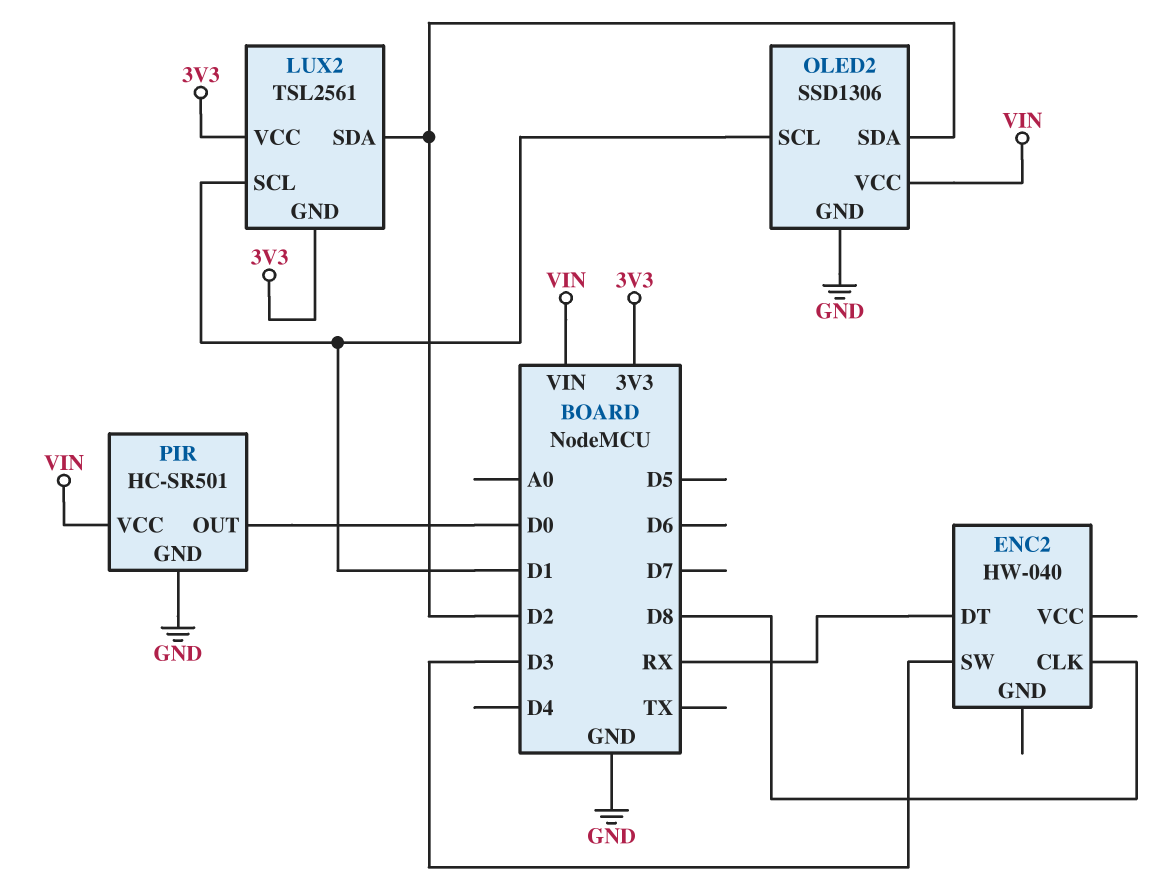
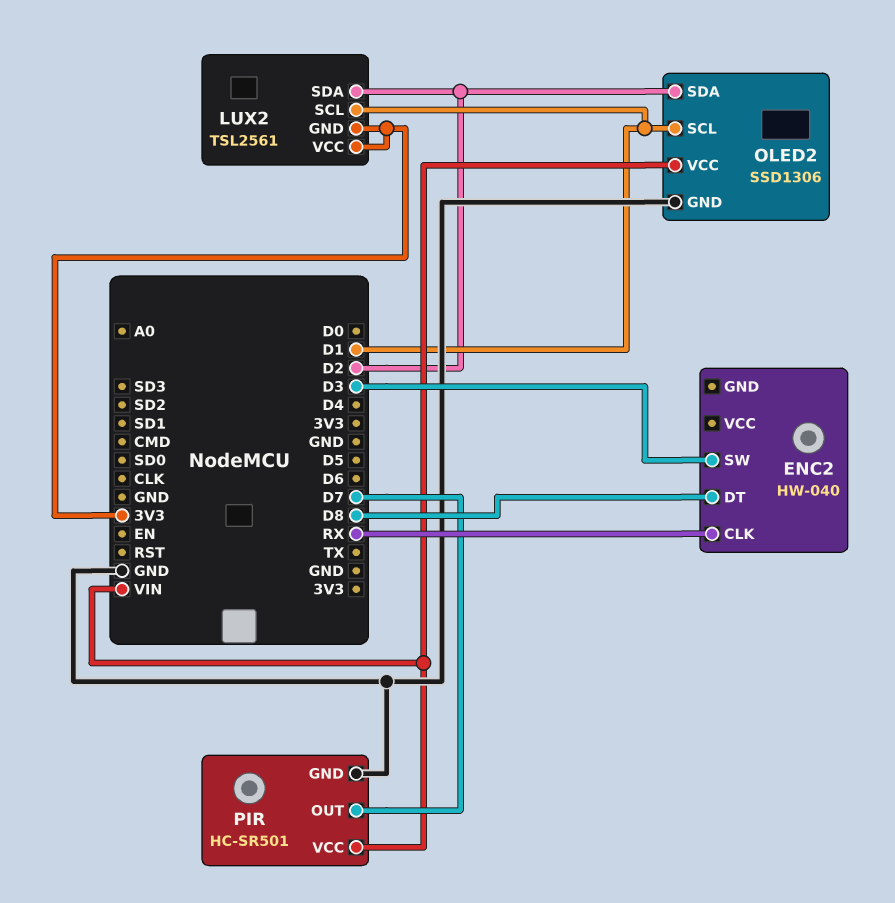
ENC2 pin CLK: D8 -> RX
ENC2 pin DT: RX -> D8
PIR pin OUT: D0 -> D7

